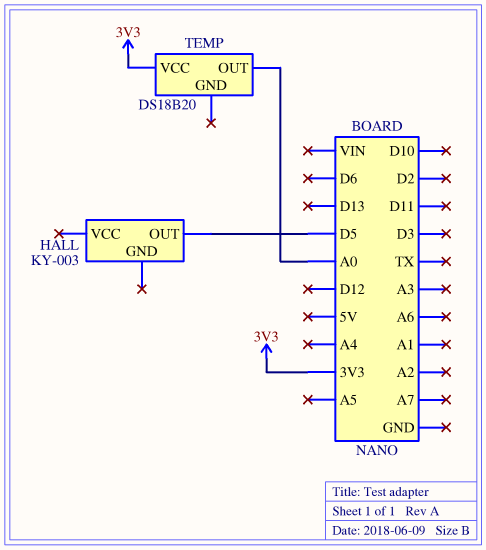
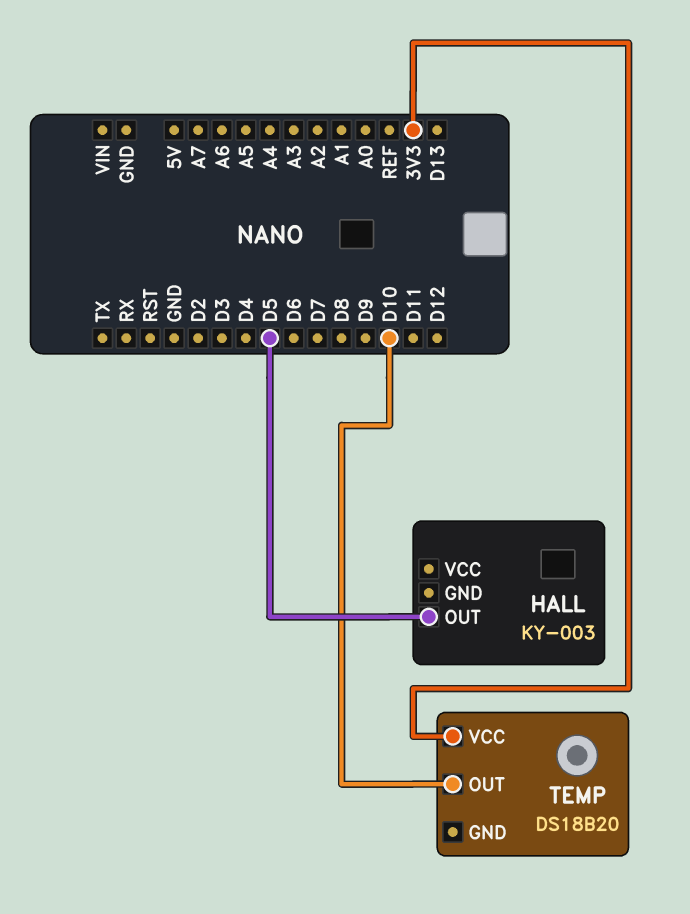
TEMP pin OUT: A0 -> D10

